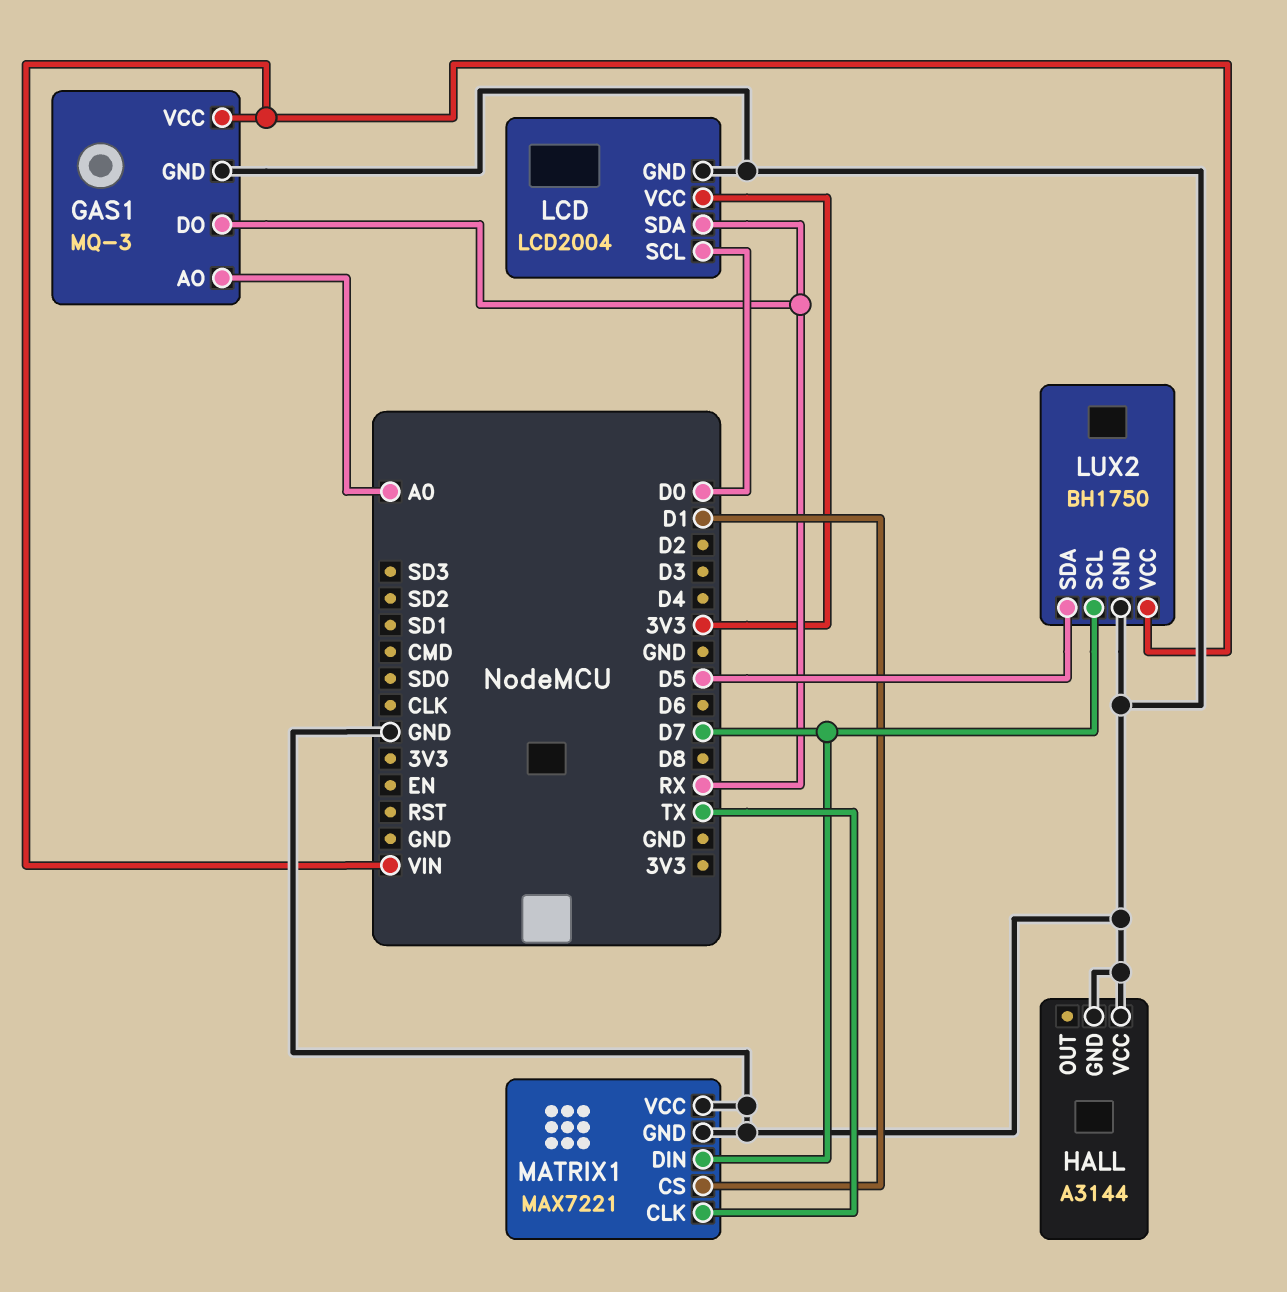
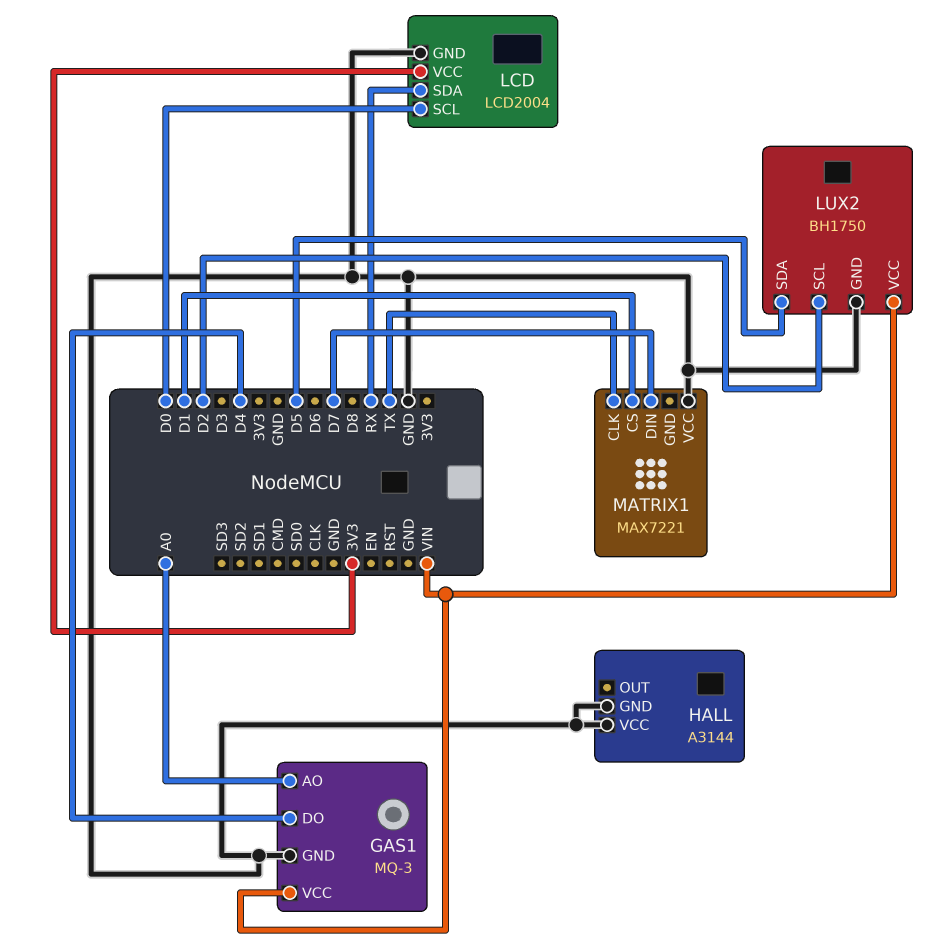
GAS1 pin DO: RX -> D4
LUX2 pin SCL: D7 -> D2
MATRIX1 pin GND: GND -> none

